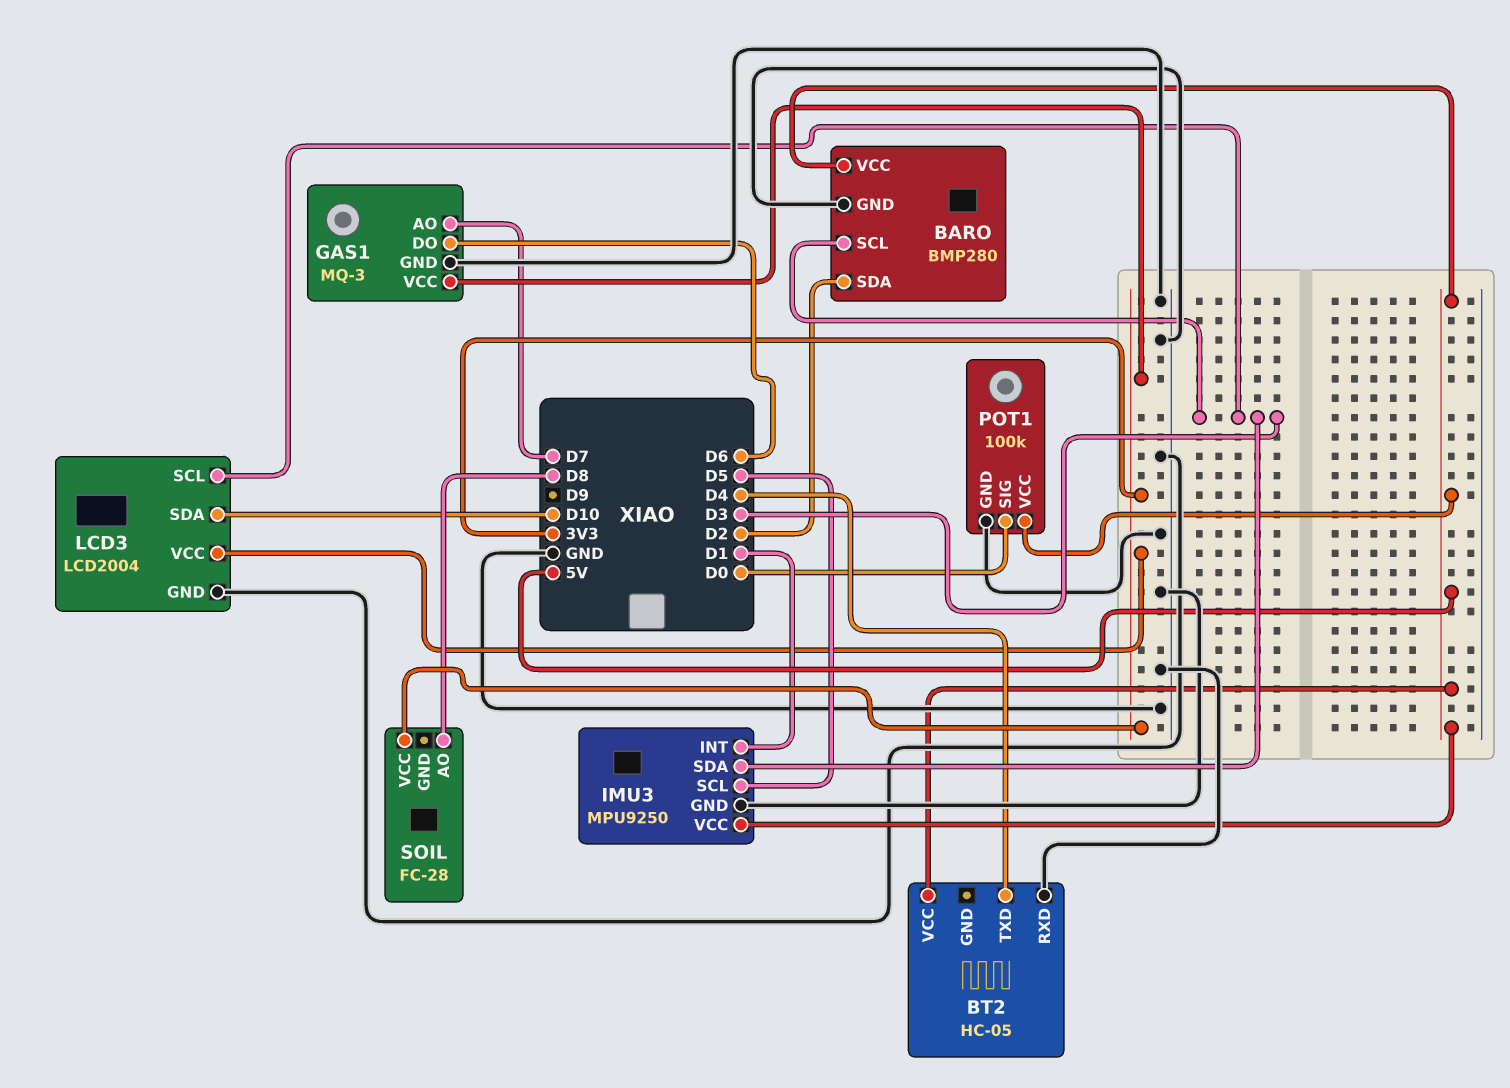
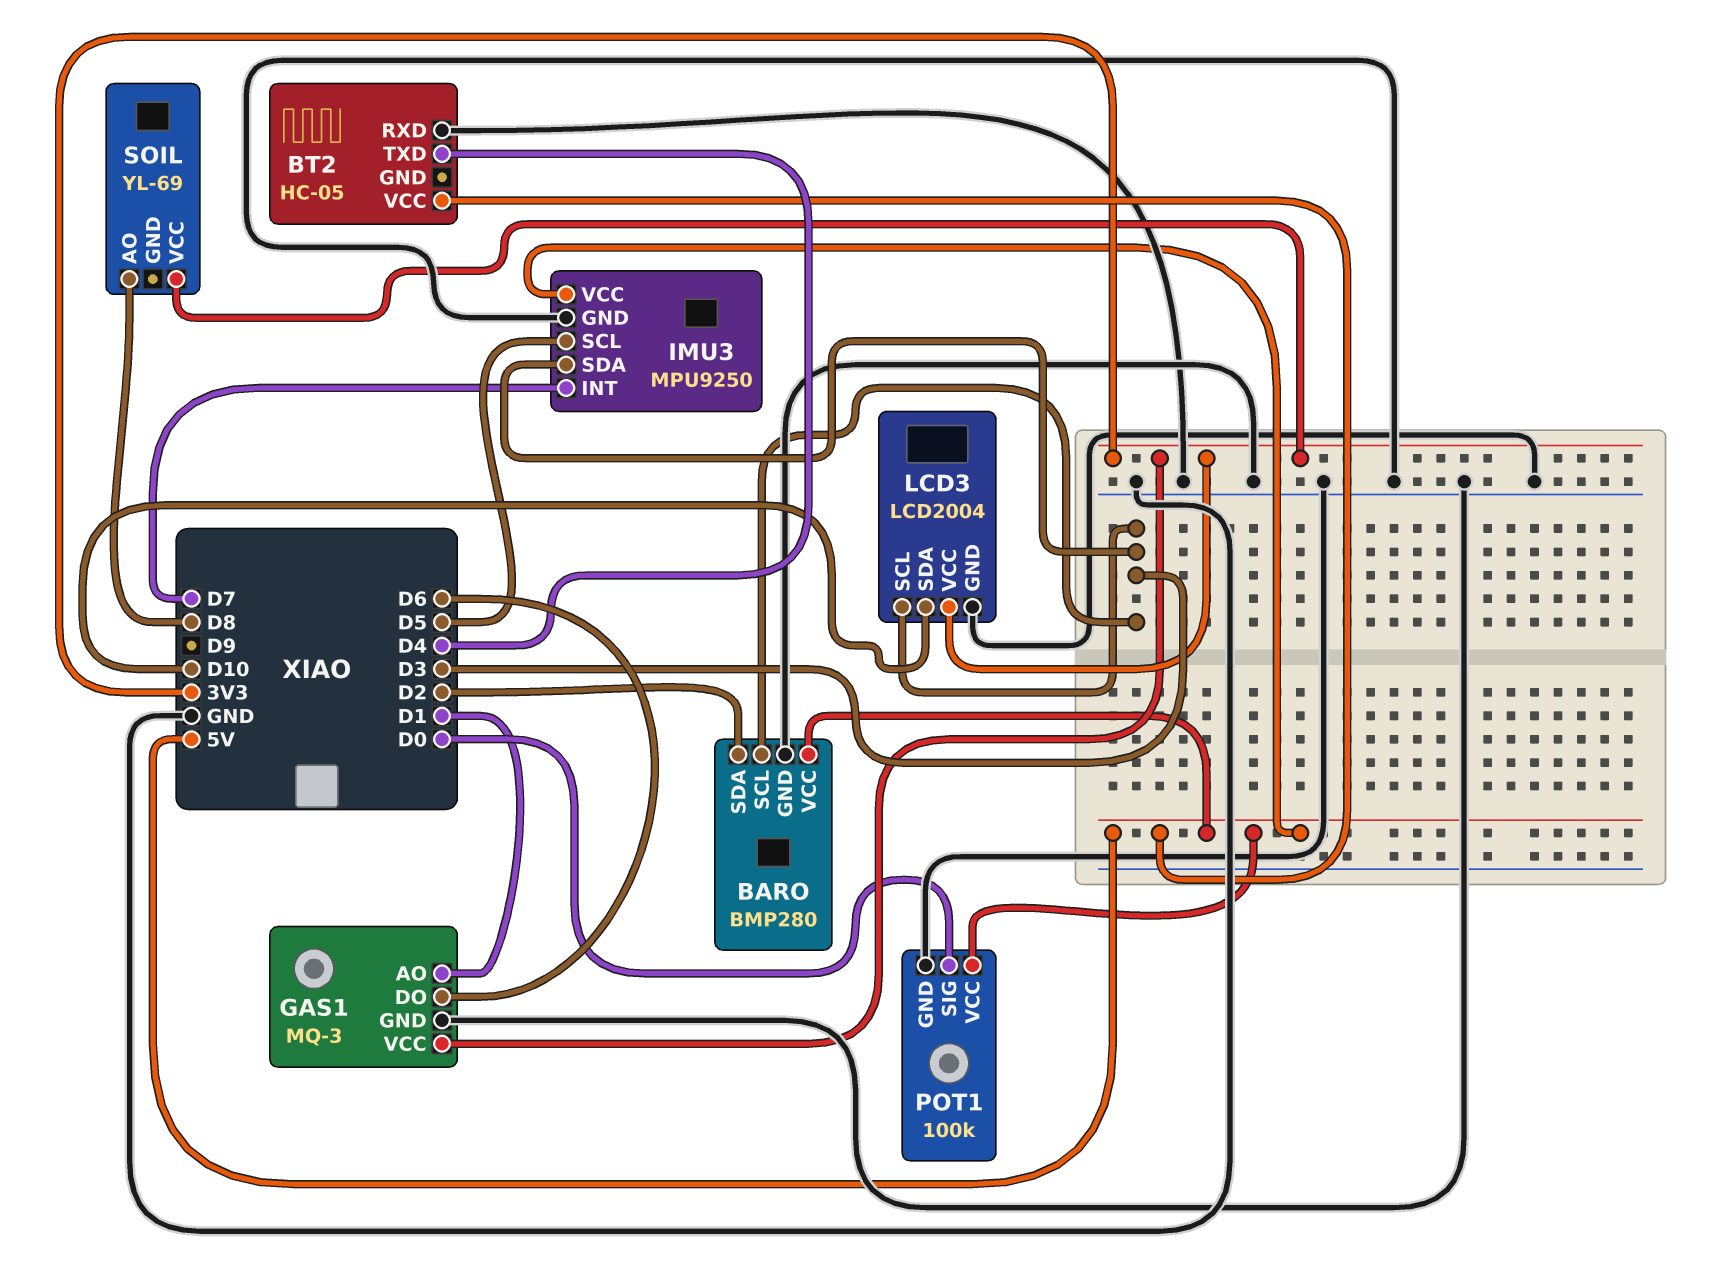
GAS1 pin AO: D7 -> D1
IMU3 pin INT: D1 -> D7
SOIL: FC-28 -> YL-69

